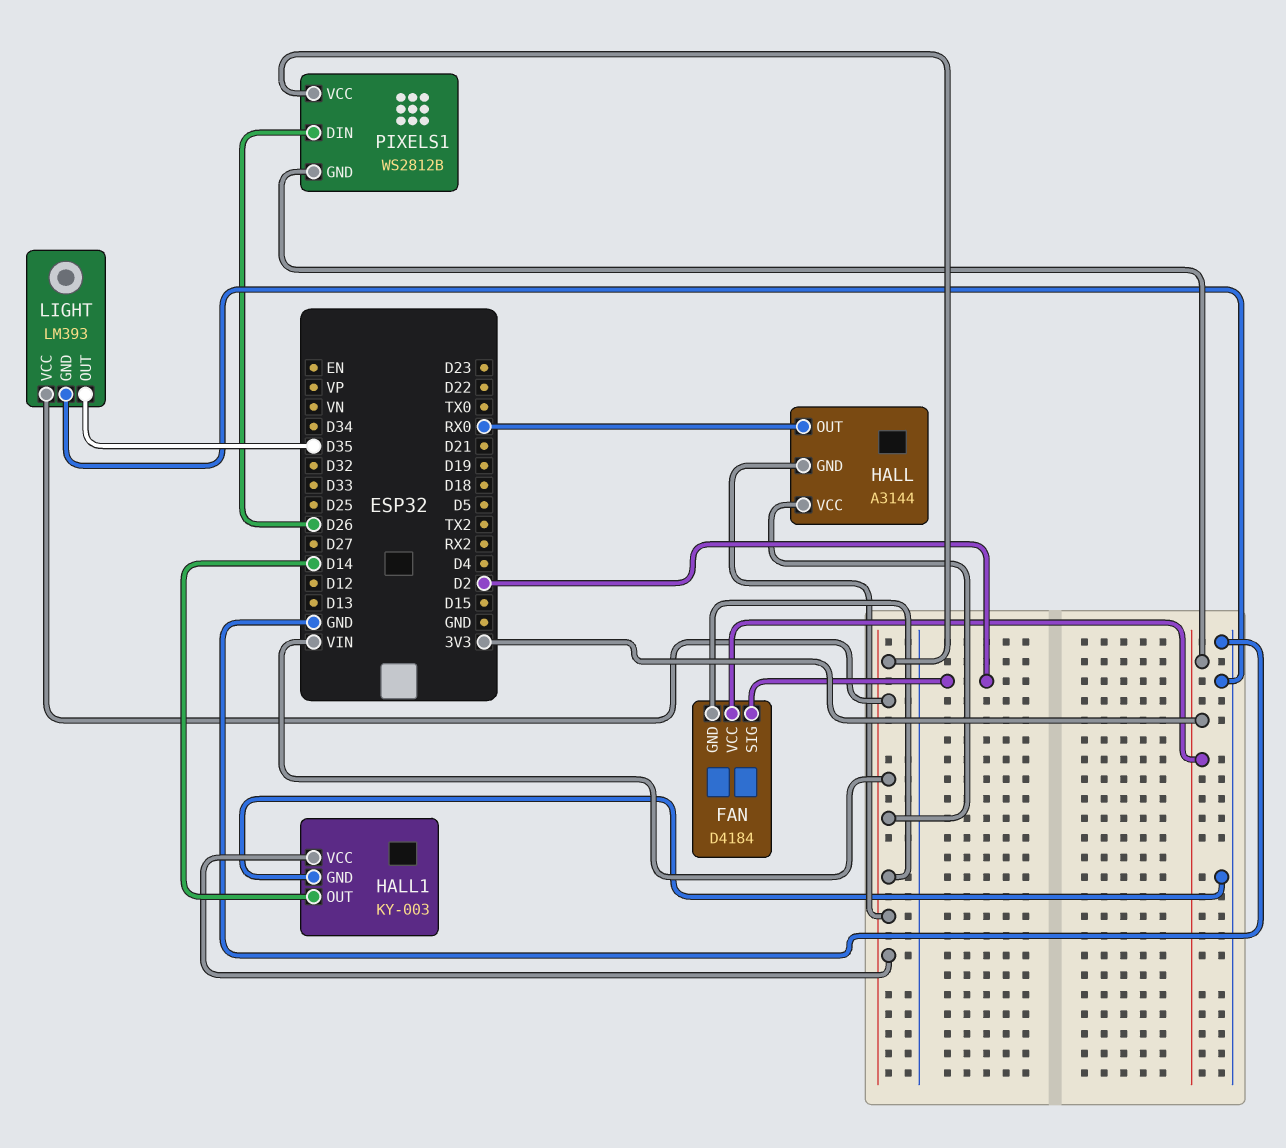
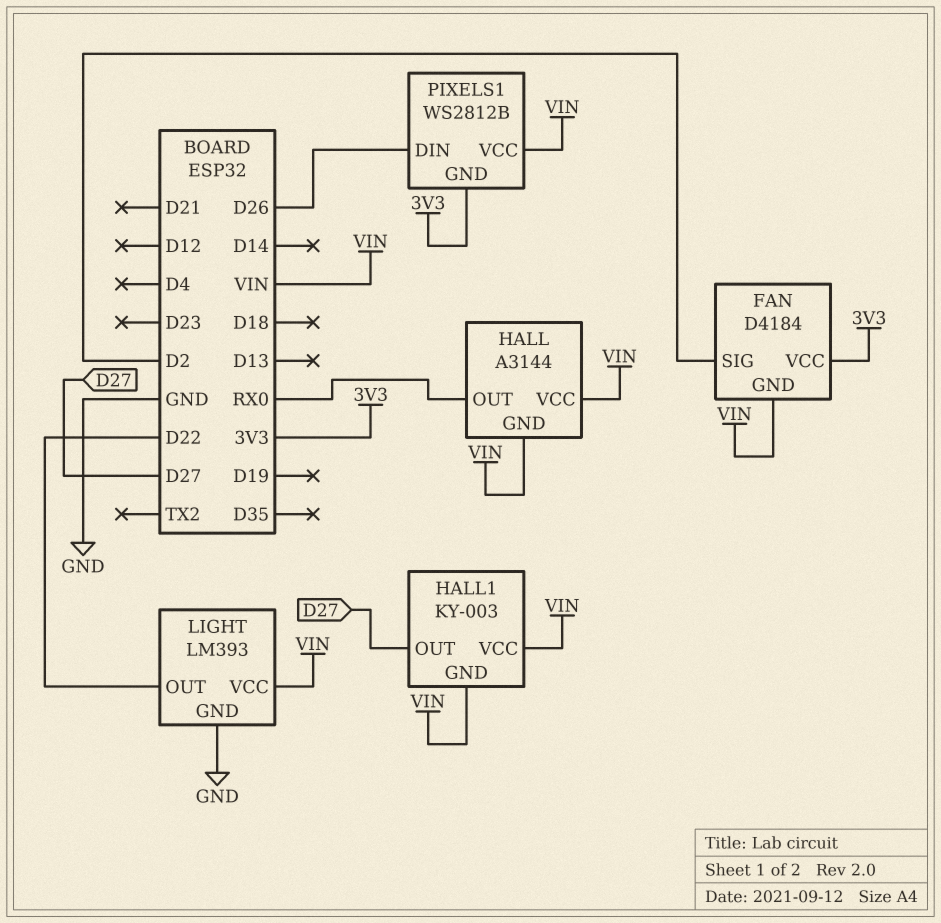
HALL1 pin GND: GND -> VIN
HALL1 pin OUT: D14 -> D27
LIGHT pin OUT: D35 -> D22

